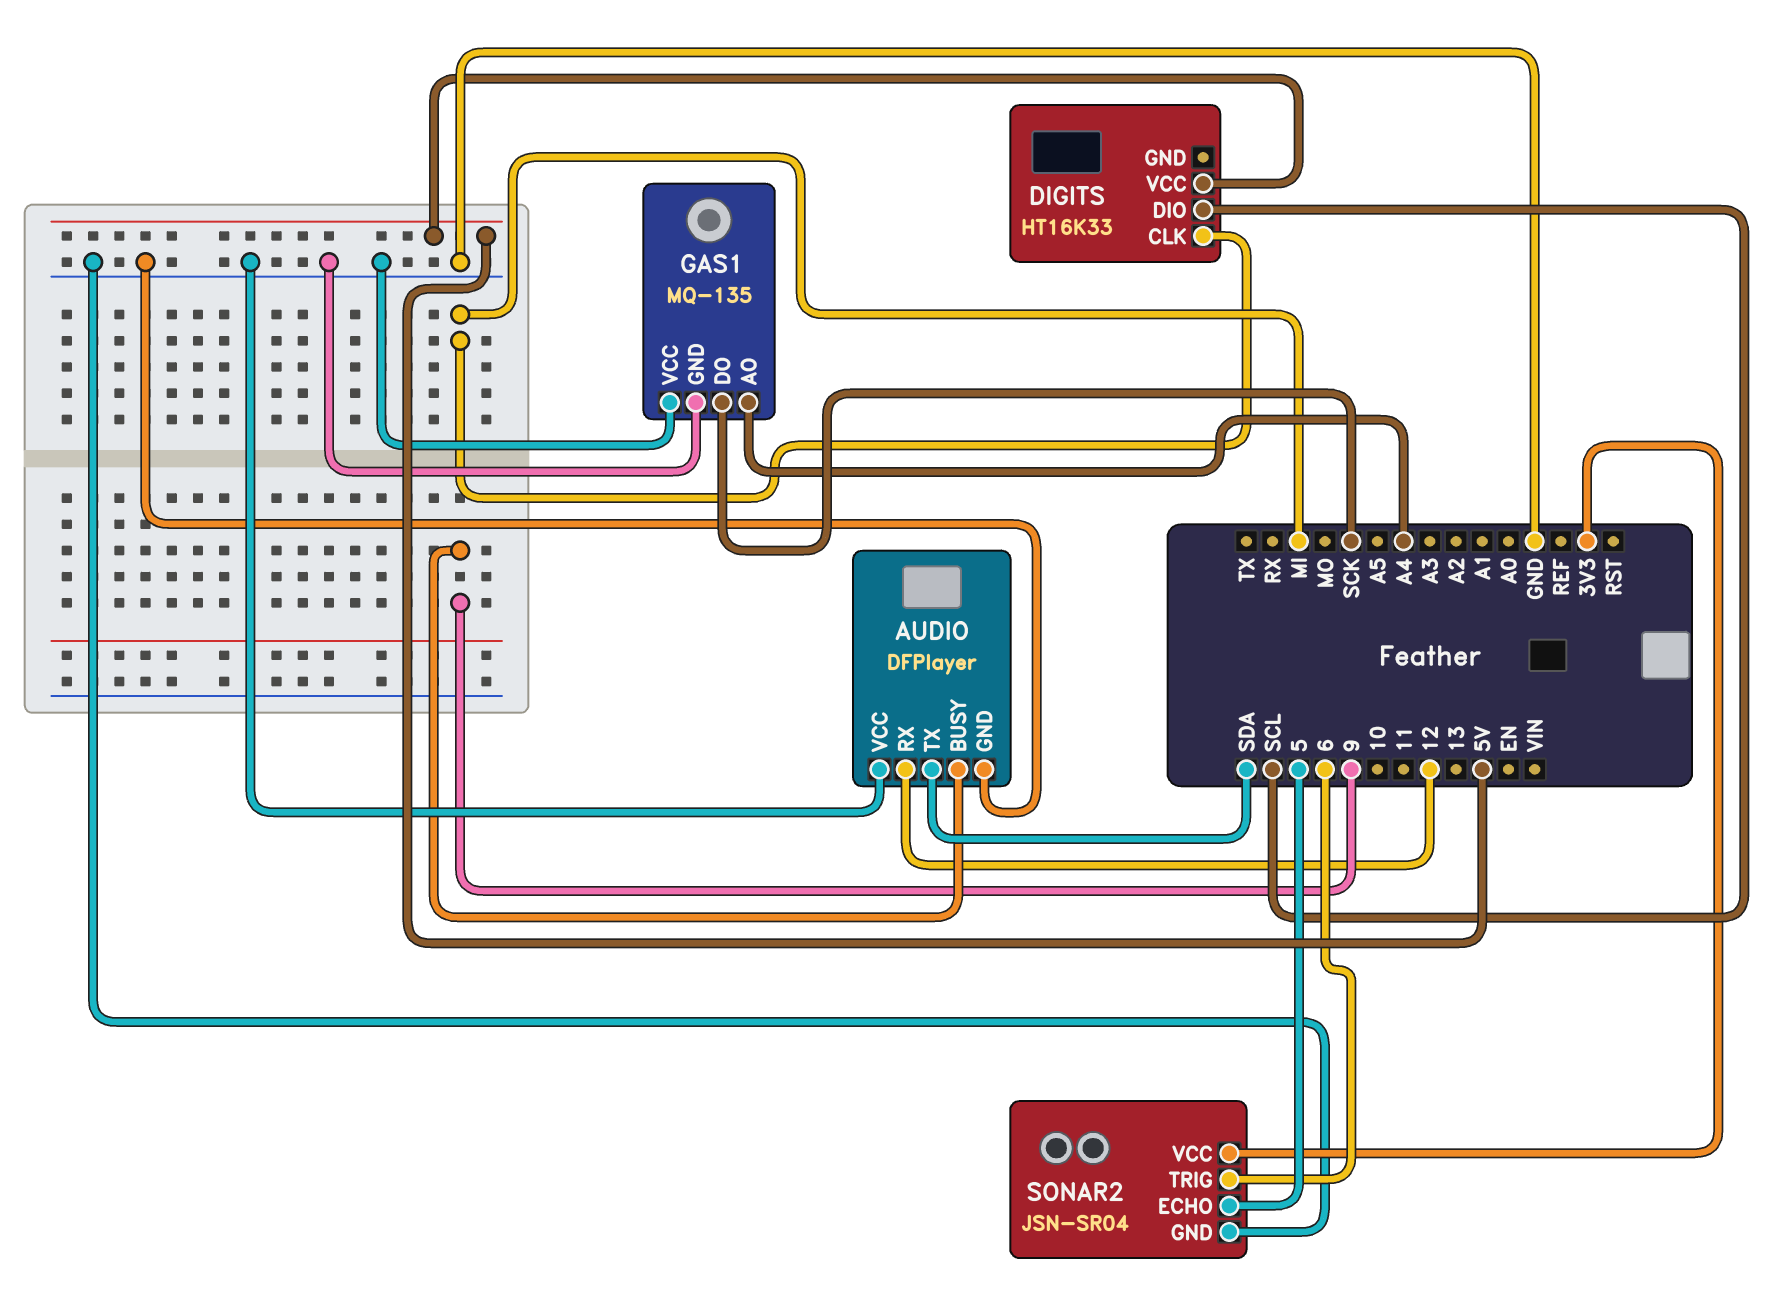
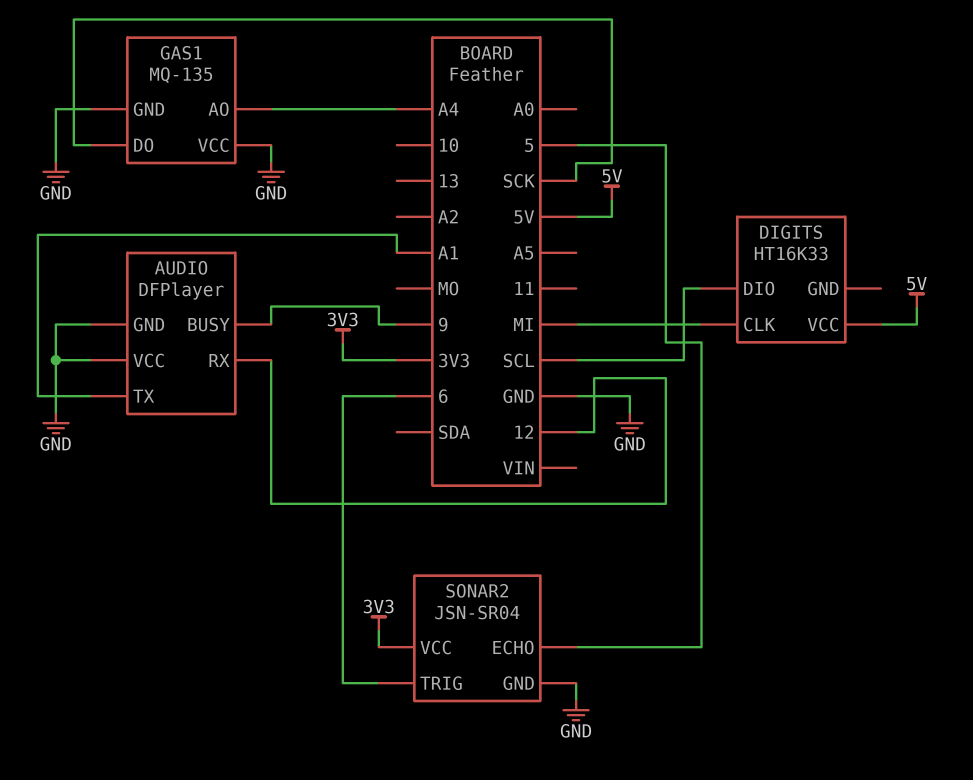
AUDIO pin TX: SDA -> A1

